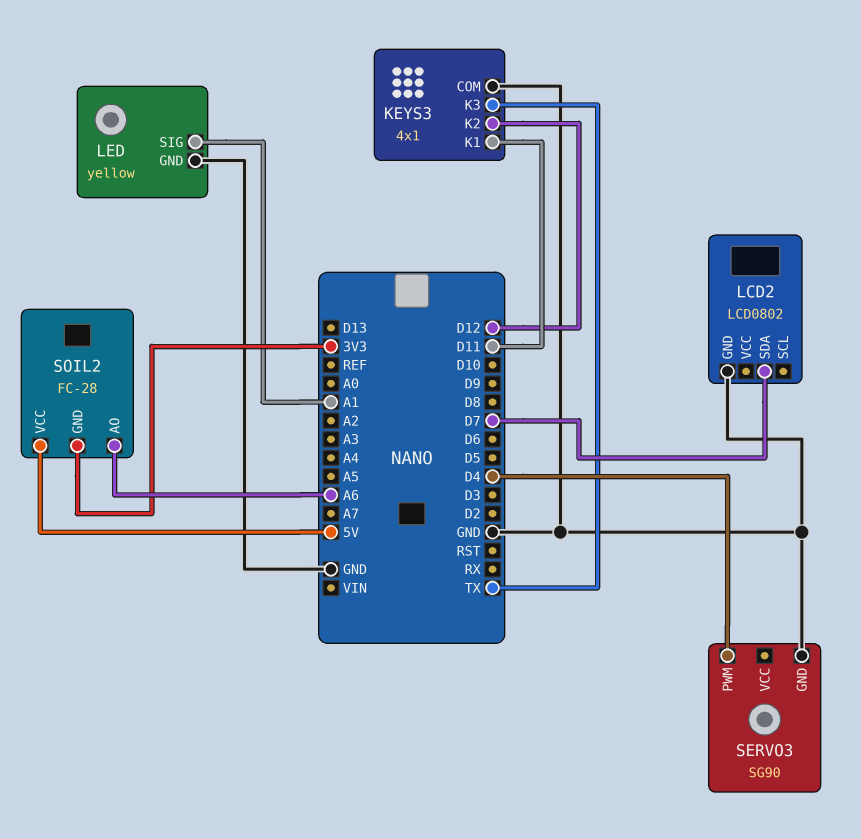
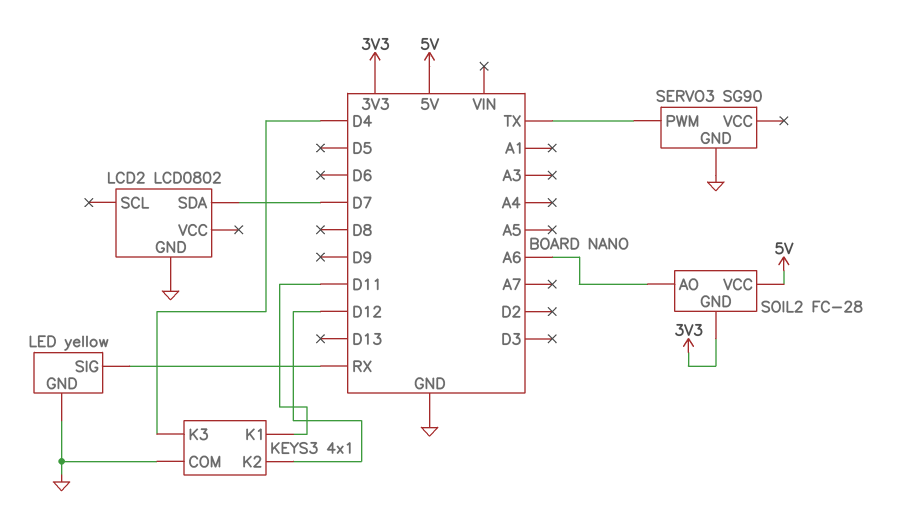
KEYS3 pin K3: TX -> D4
LED pin SIG: A1 -> RX
SERVO3 pin PWM: D4 -> TX

